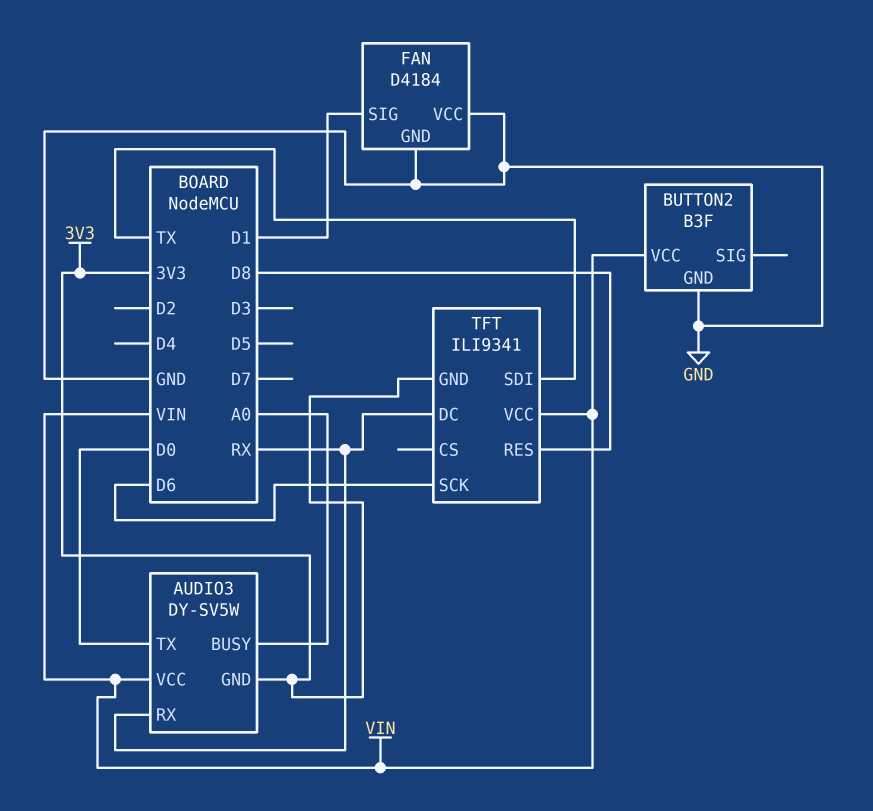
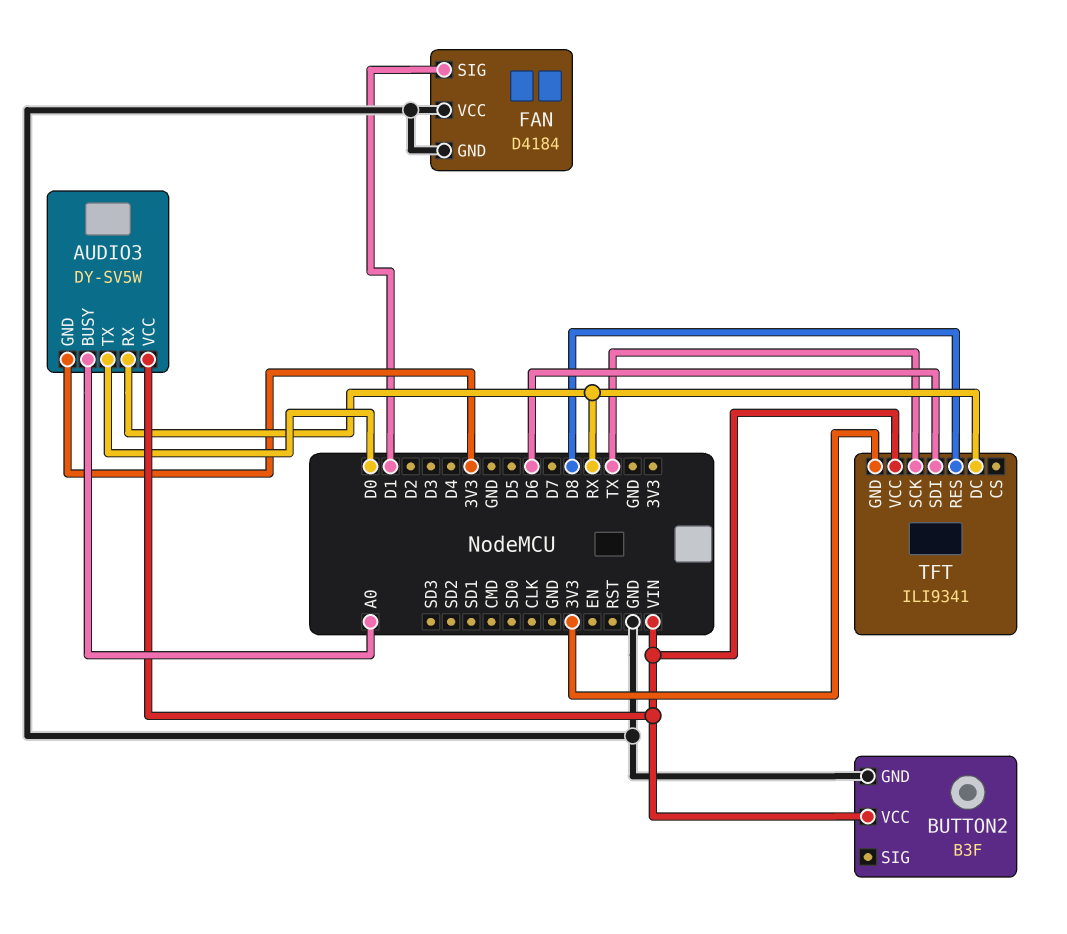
TFT pin SCK: D6 -> TX
TFT pin SDI: TX -> D6

